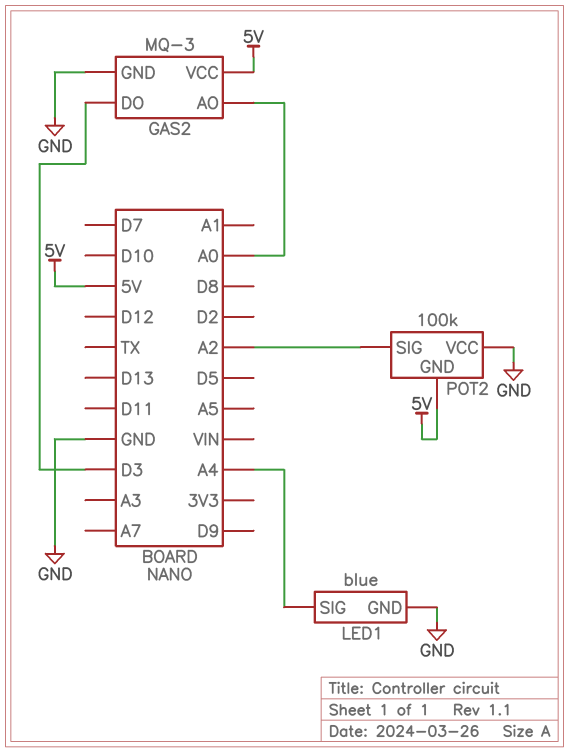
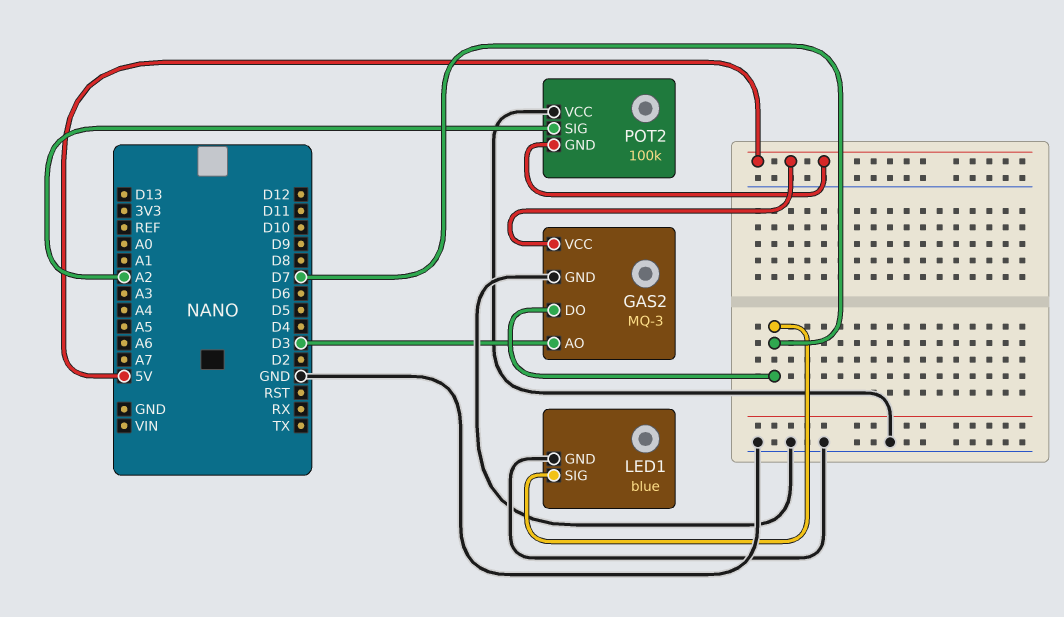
GAS2 pin AO: A0 -> D3
GAS2 pin DO: D3 -> D7
LED1 pin SIG: A4 -> D7

